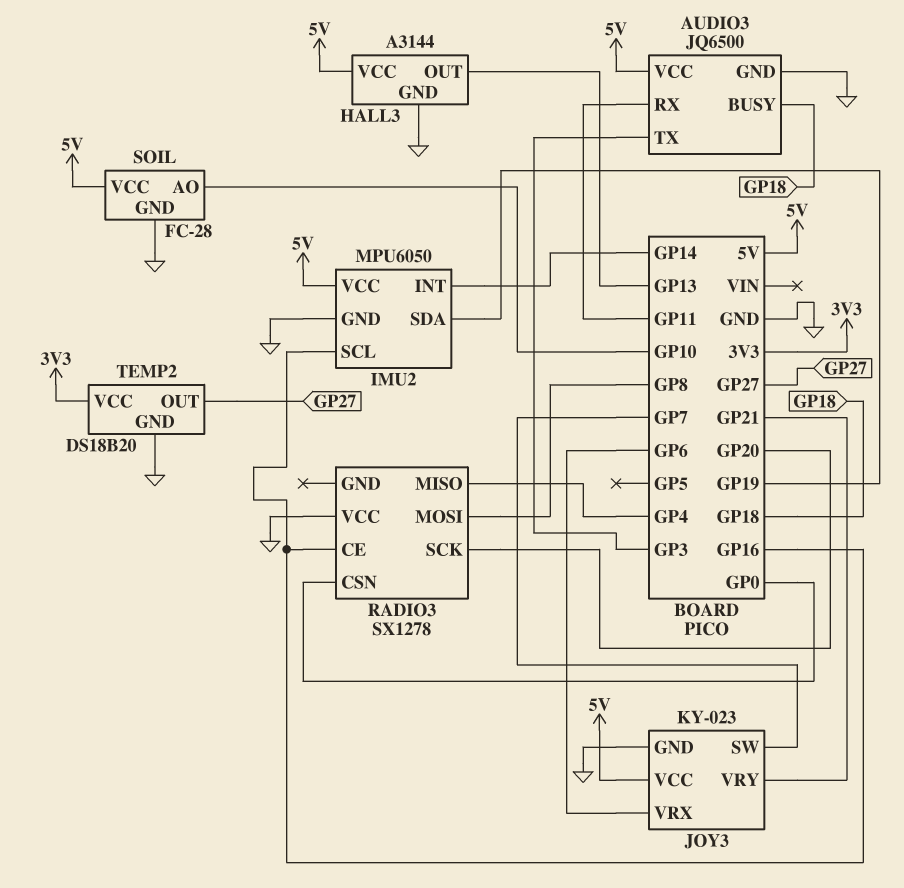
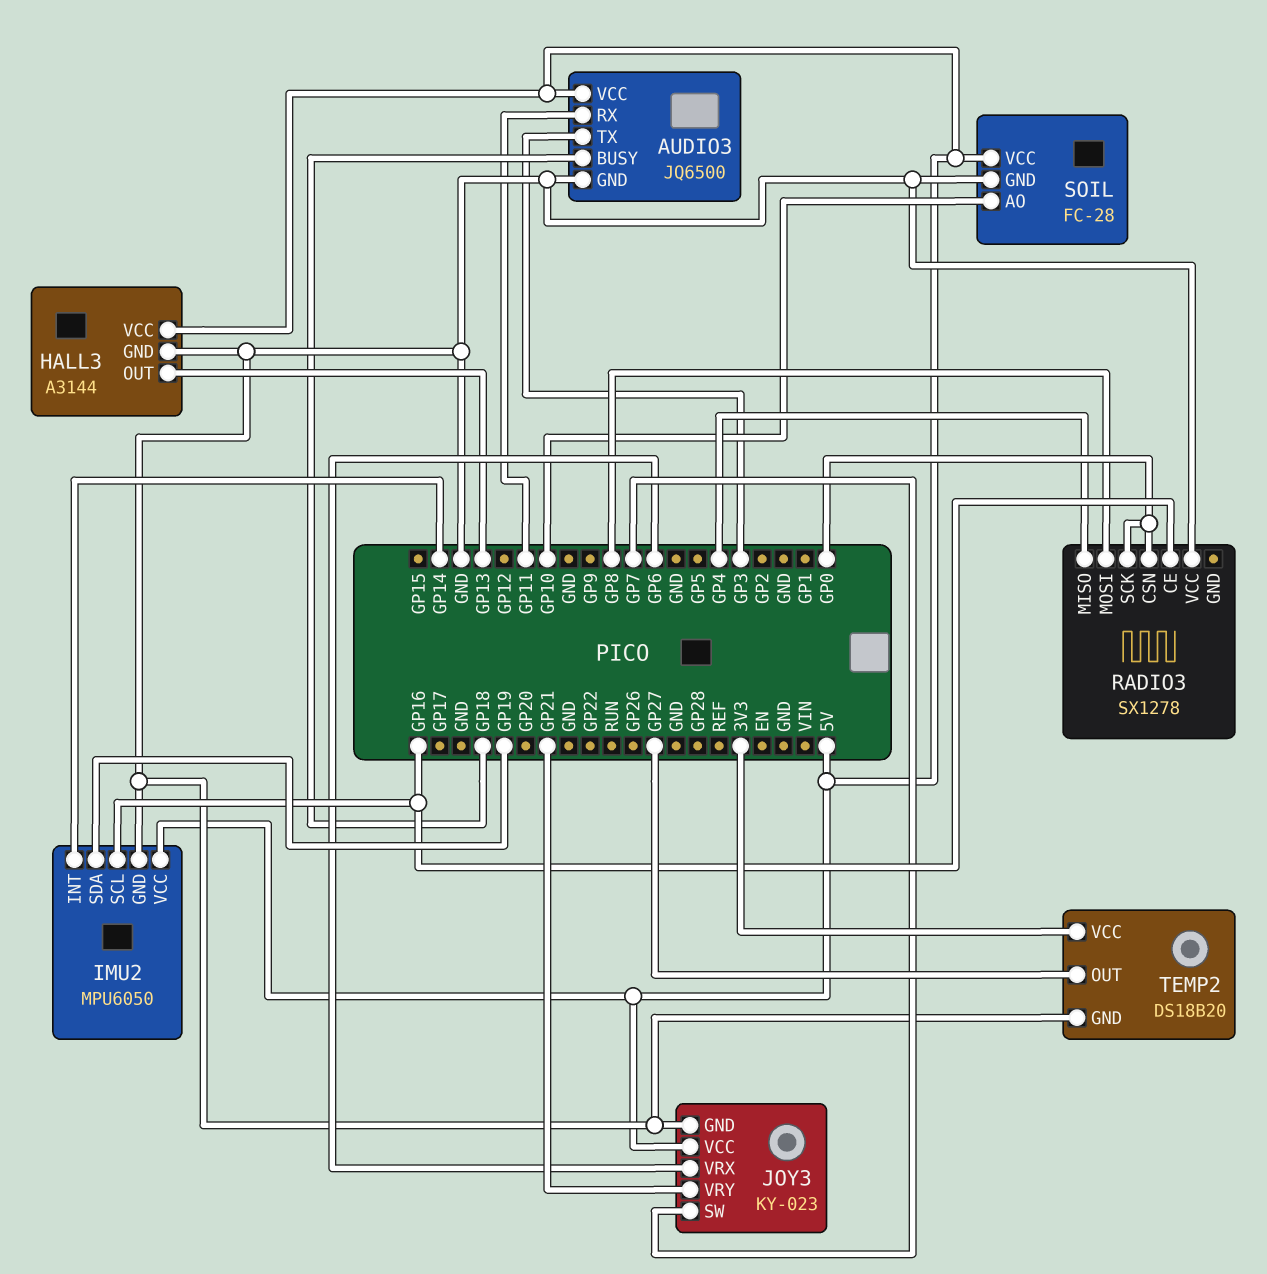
RADIO3 pin SCK: GP20 -> GP0

